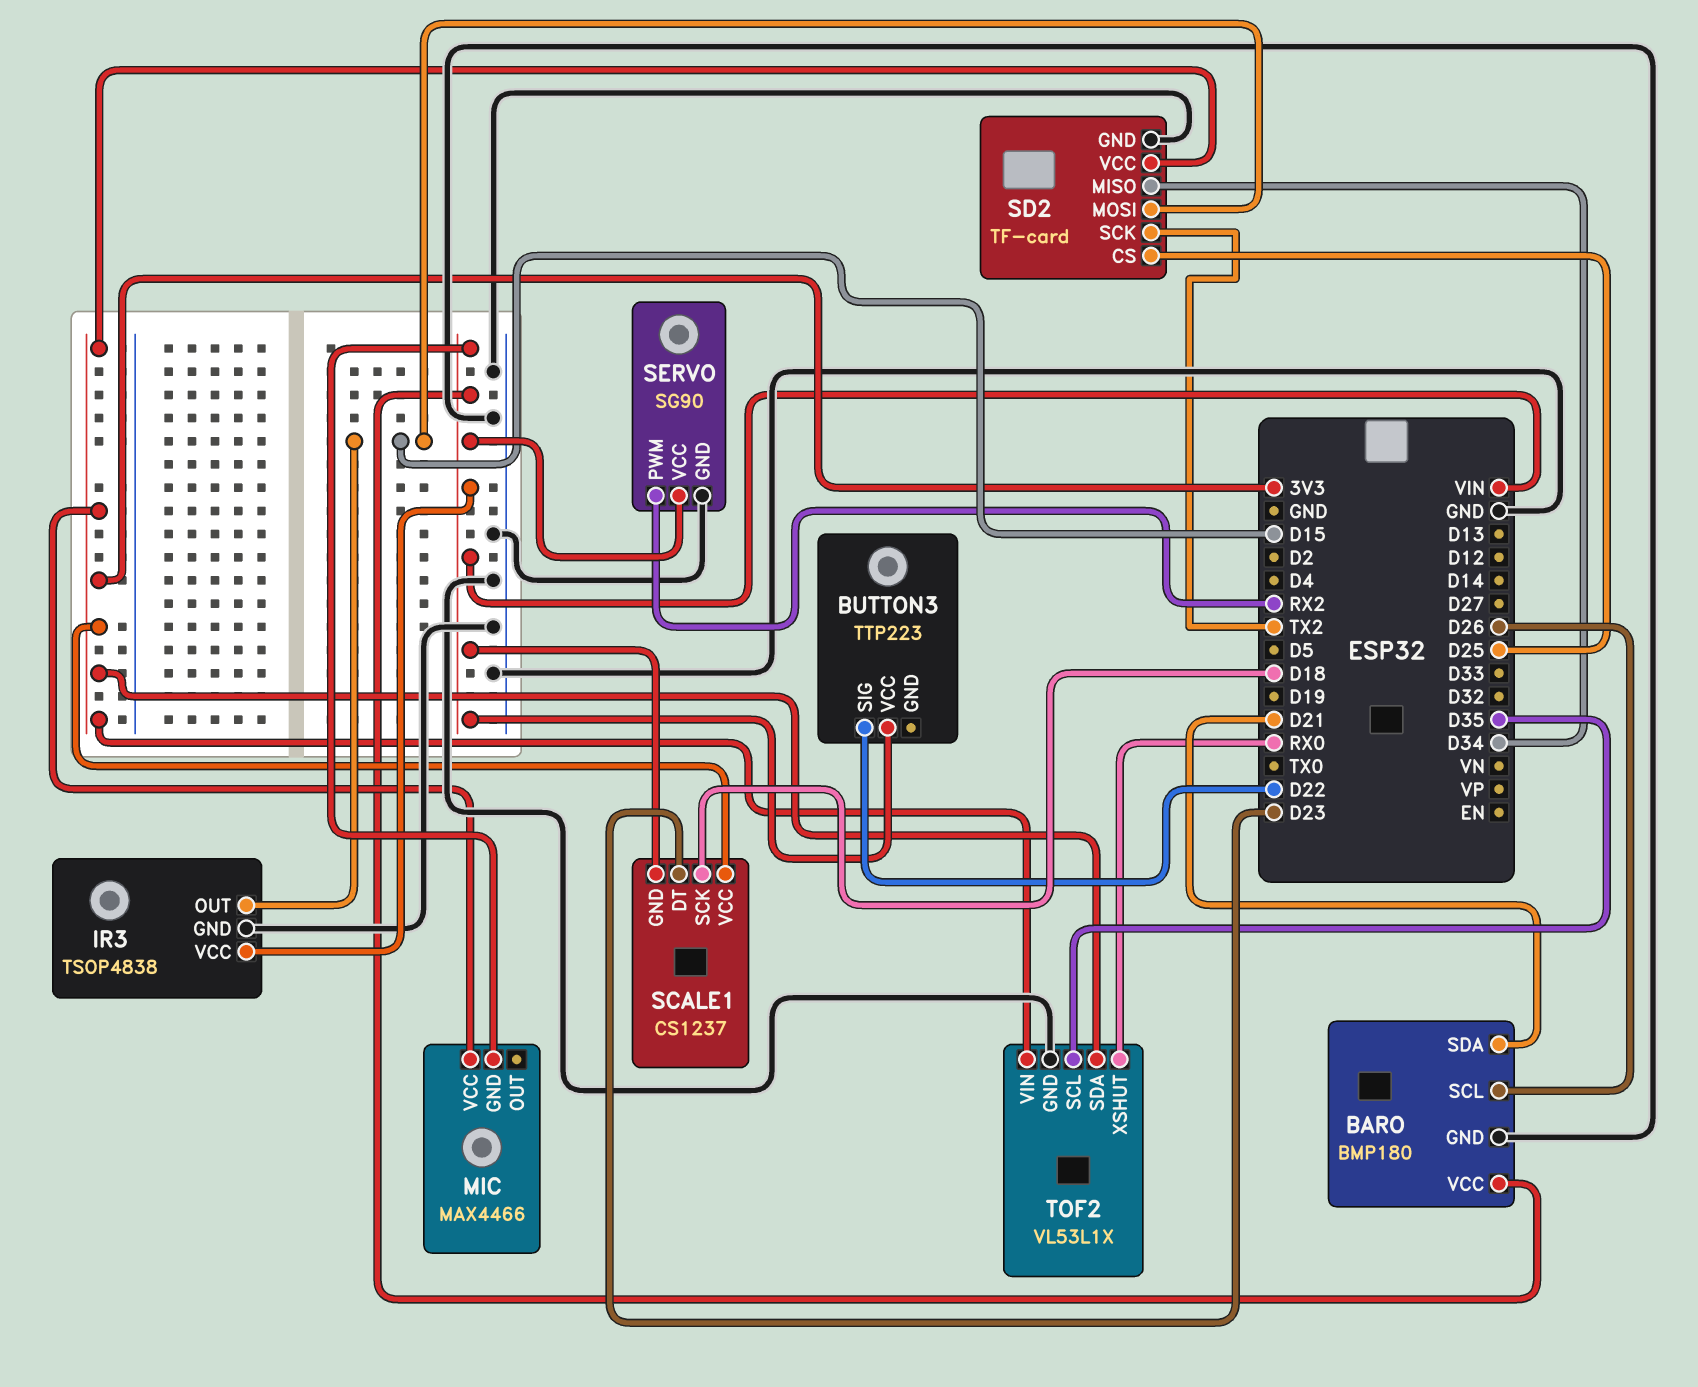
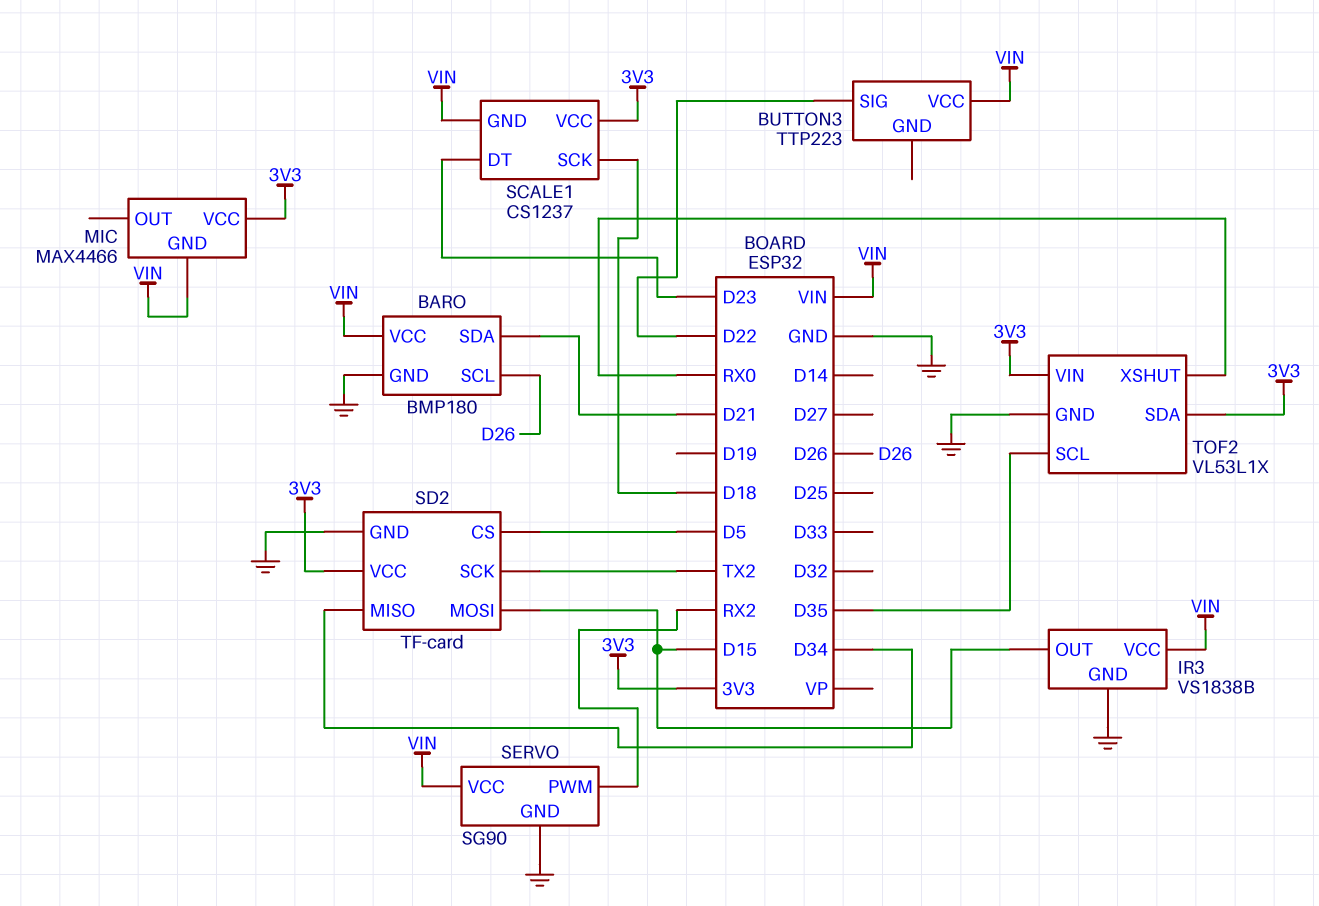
IR3: TSOP4838 -> VS1838B
SD2 pin CS: D25 -> D5

